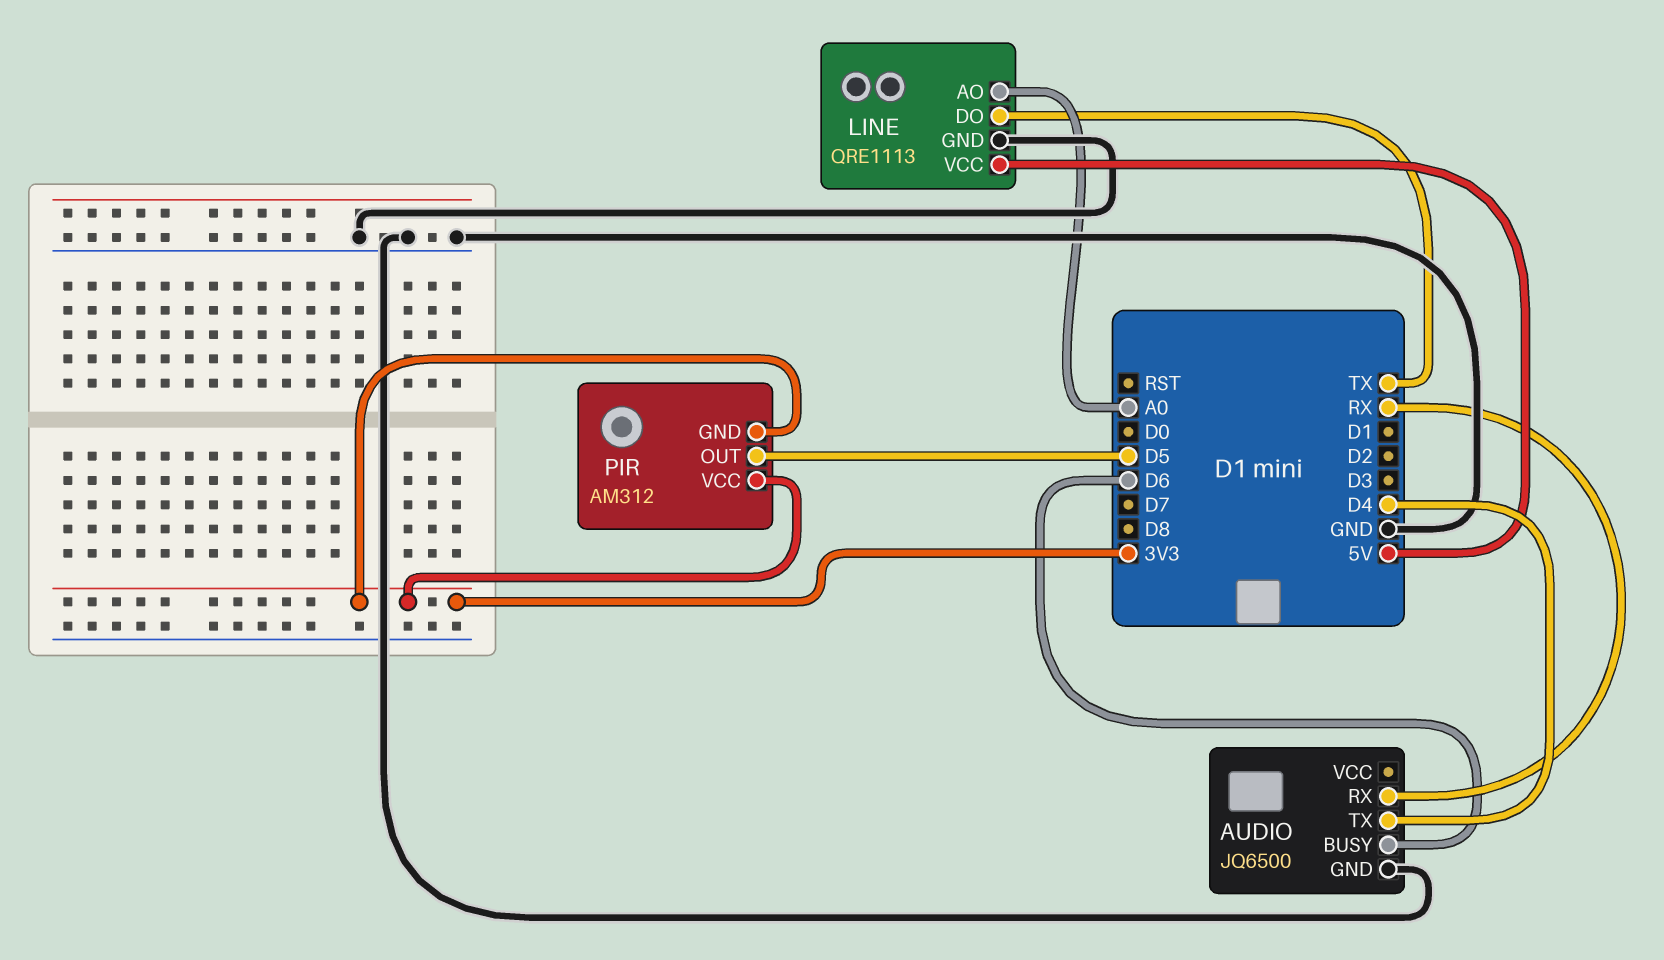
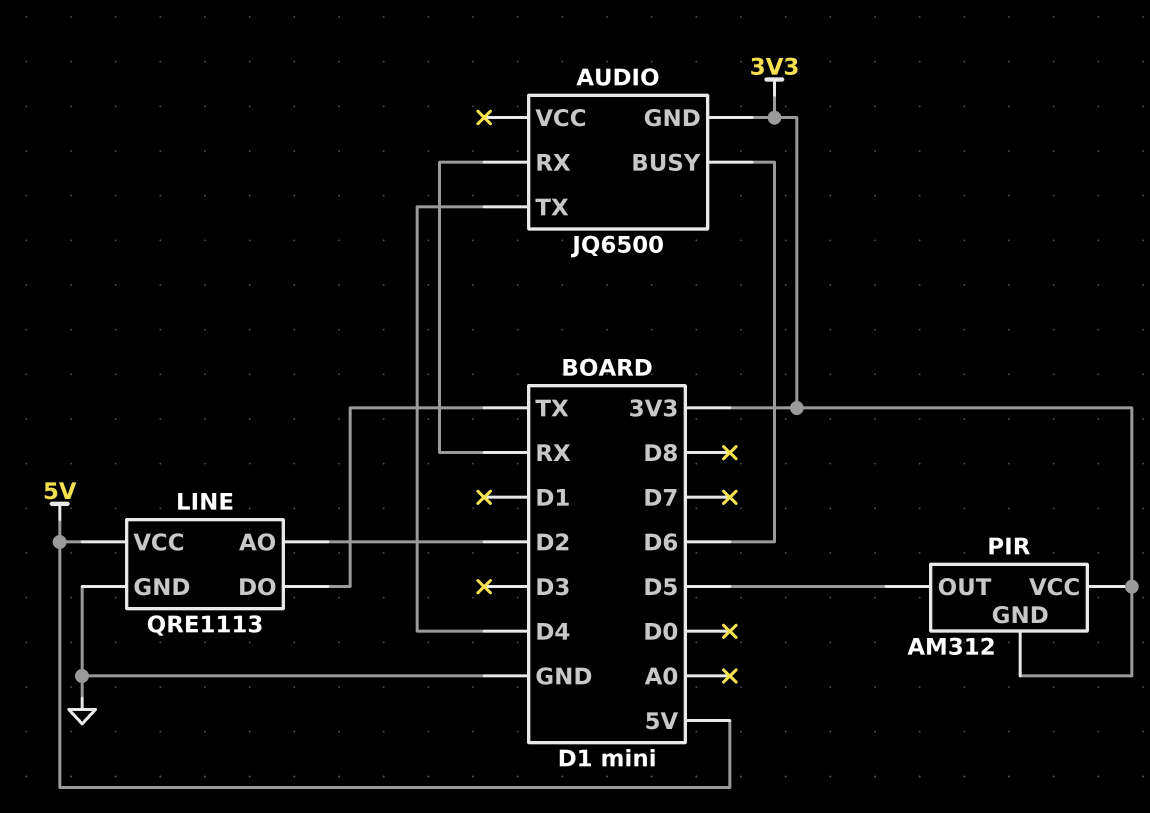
AUDIO pin GND: GND -> 3V3
LINE pin AO: A0 -> D2

